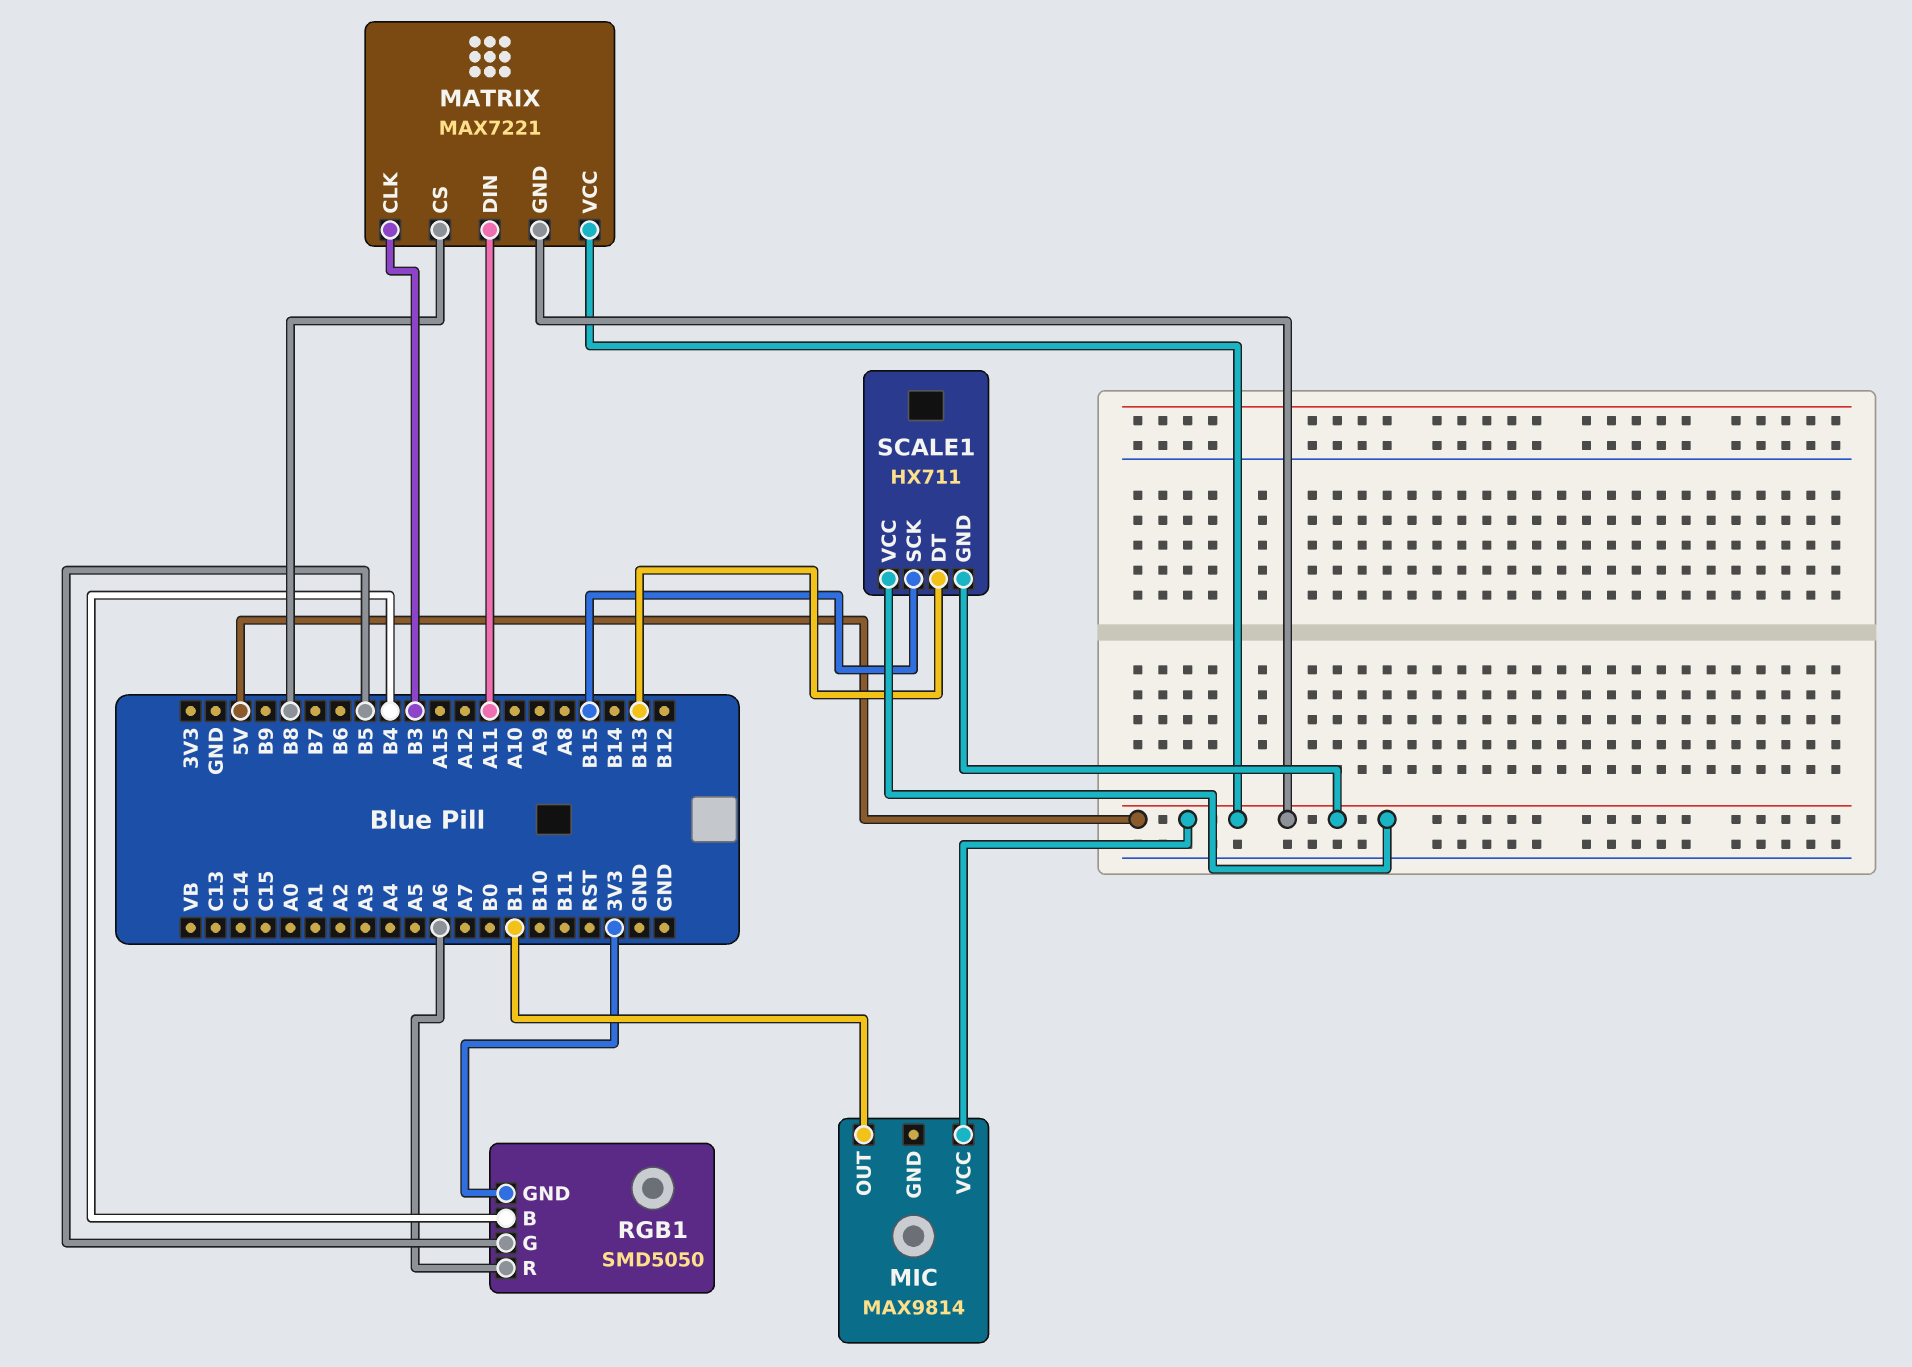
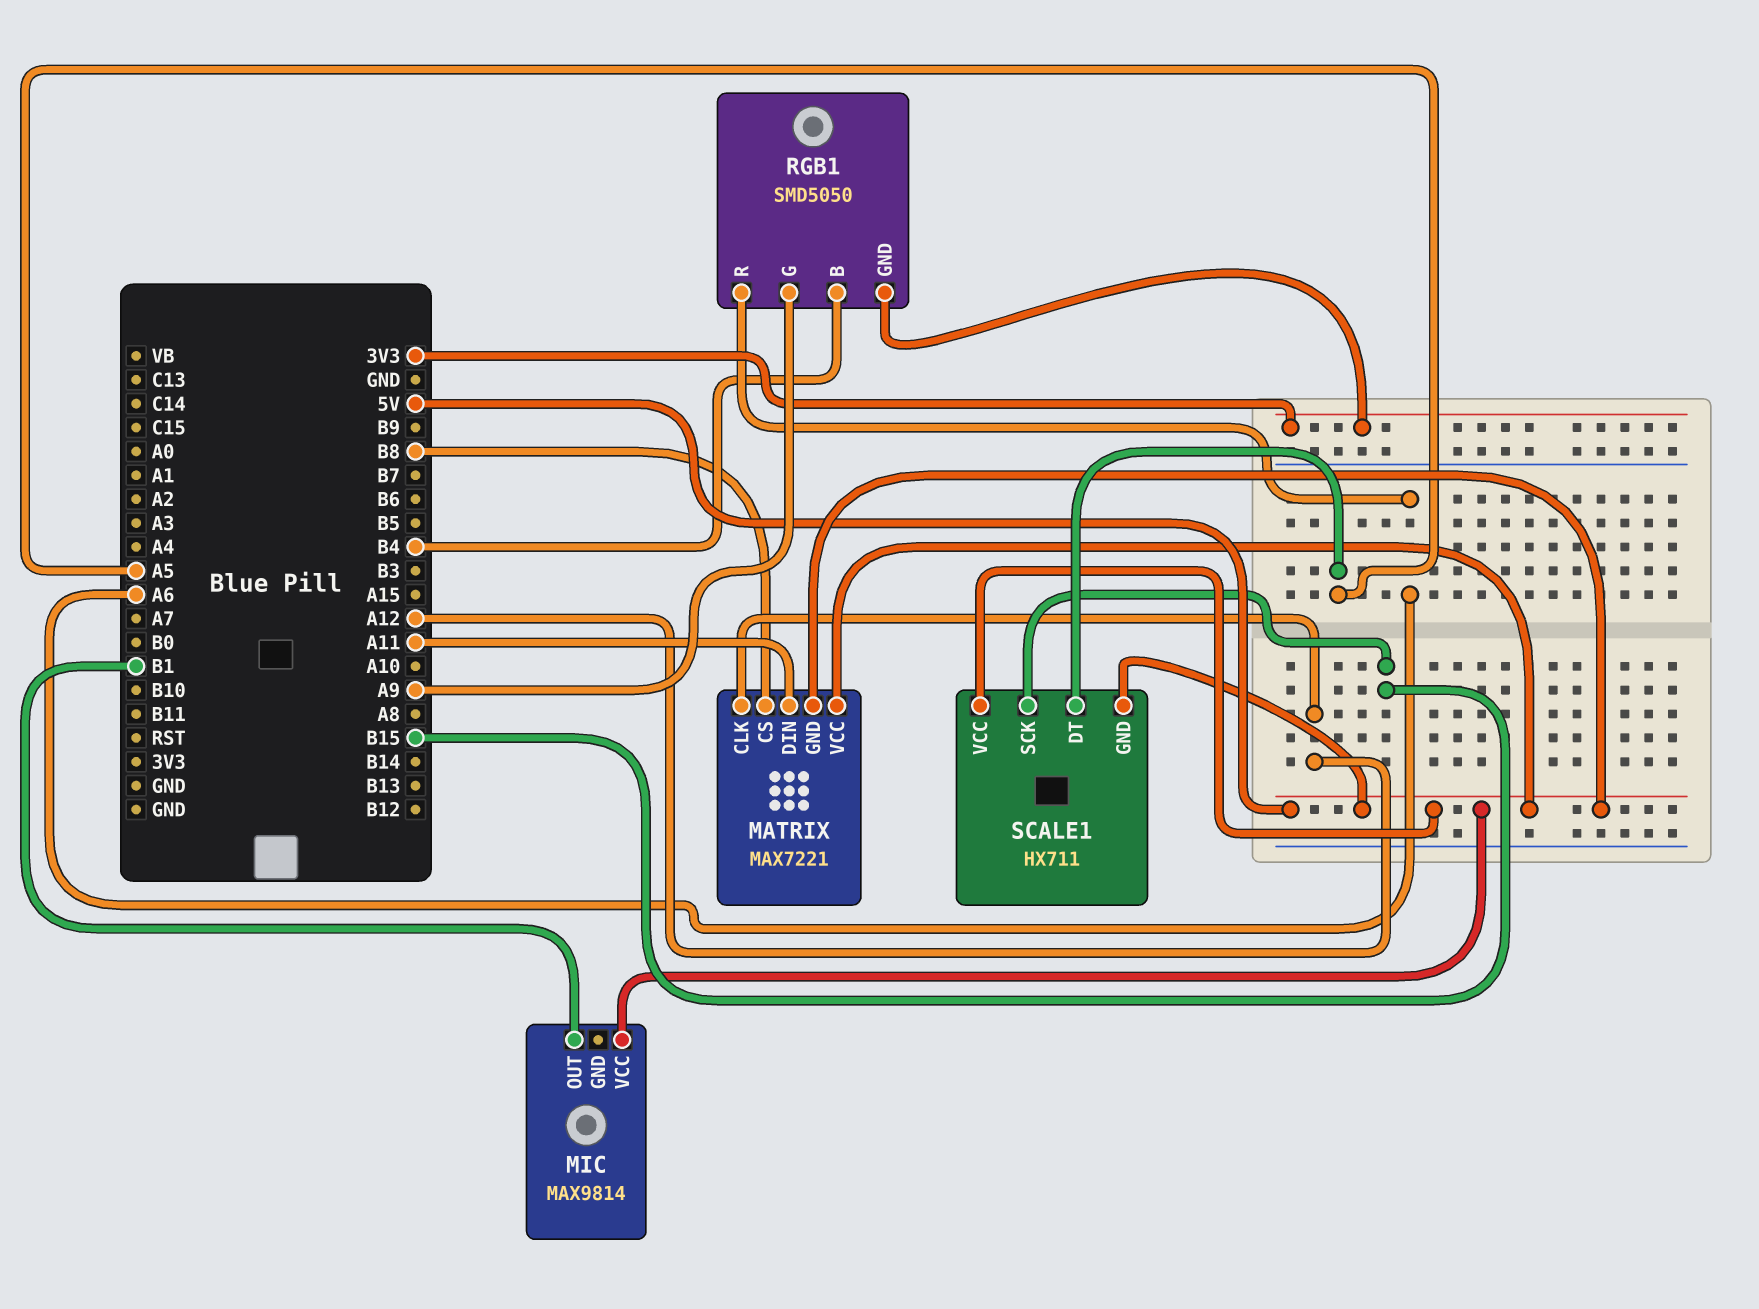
MATRIX pin CLK: B3 -> A12
RGB1 pin G: B5 -> A9
SCALE1 pin DT: B13 -> A5

